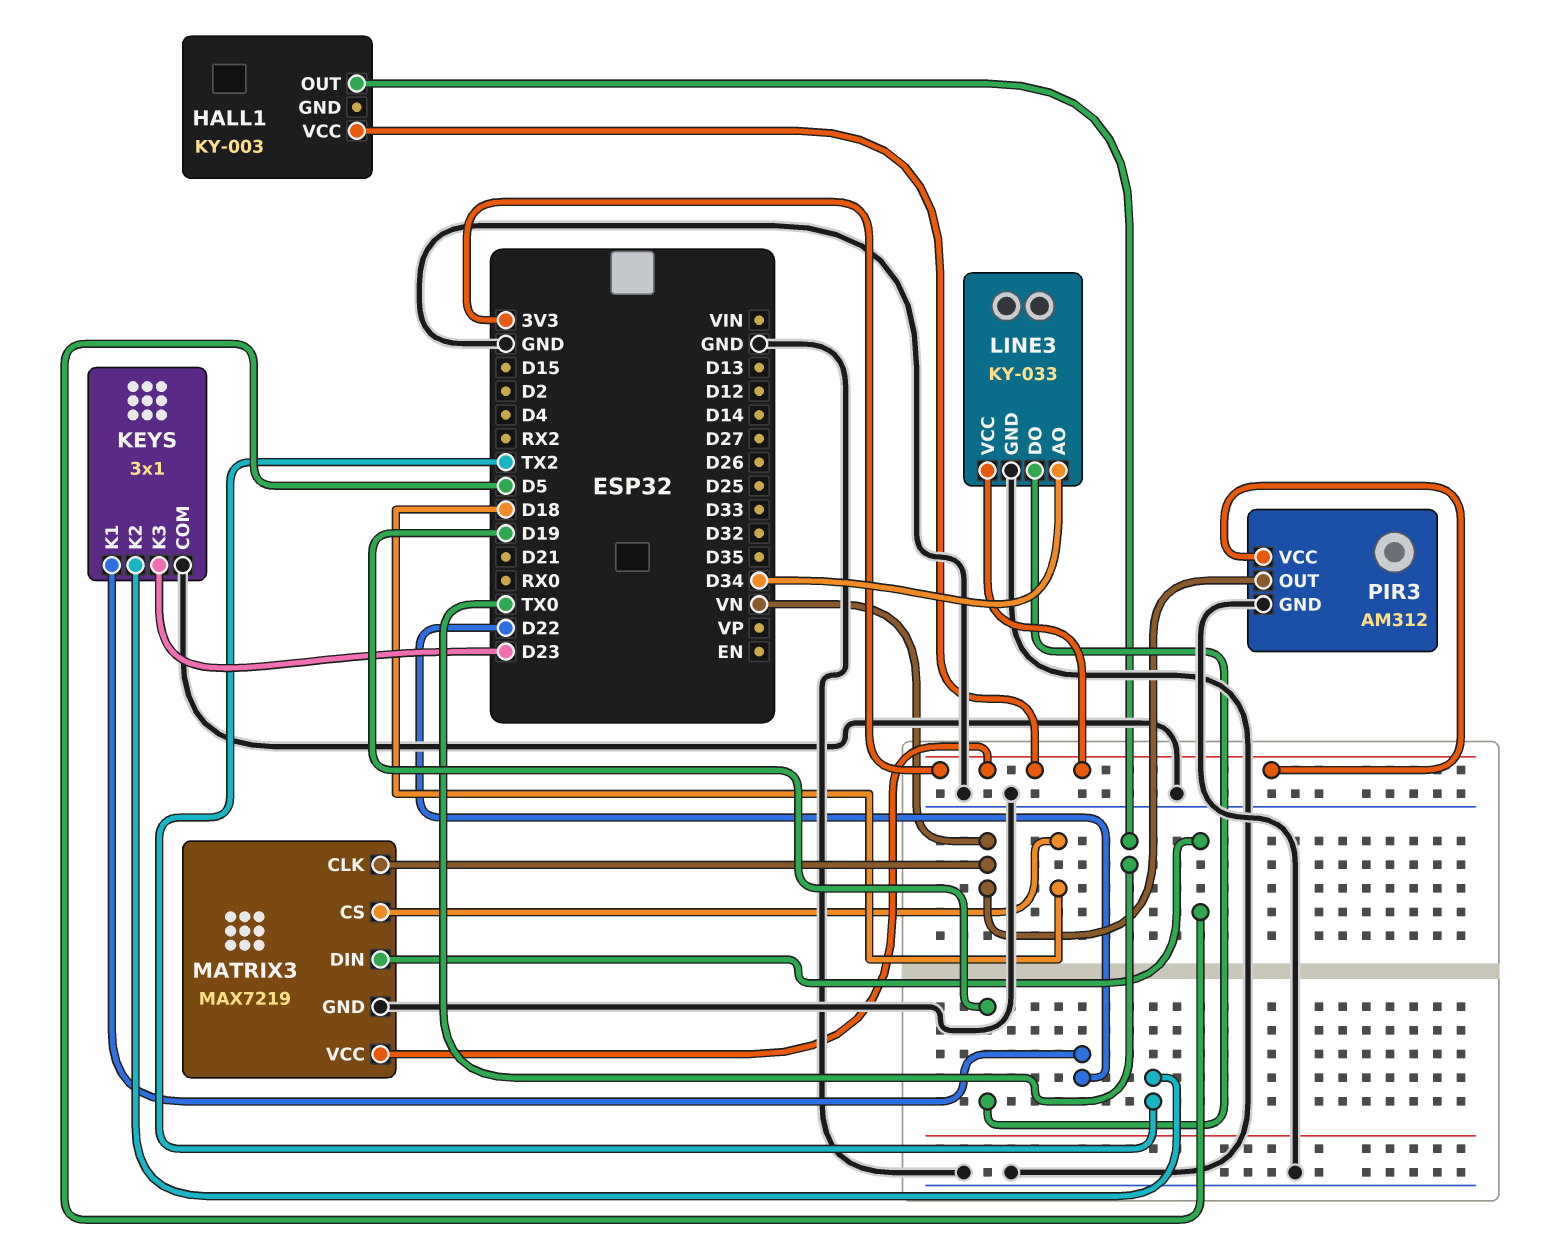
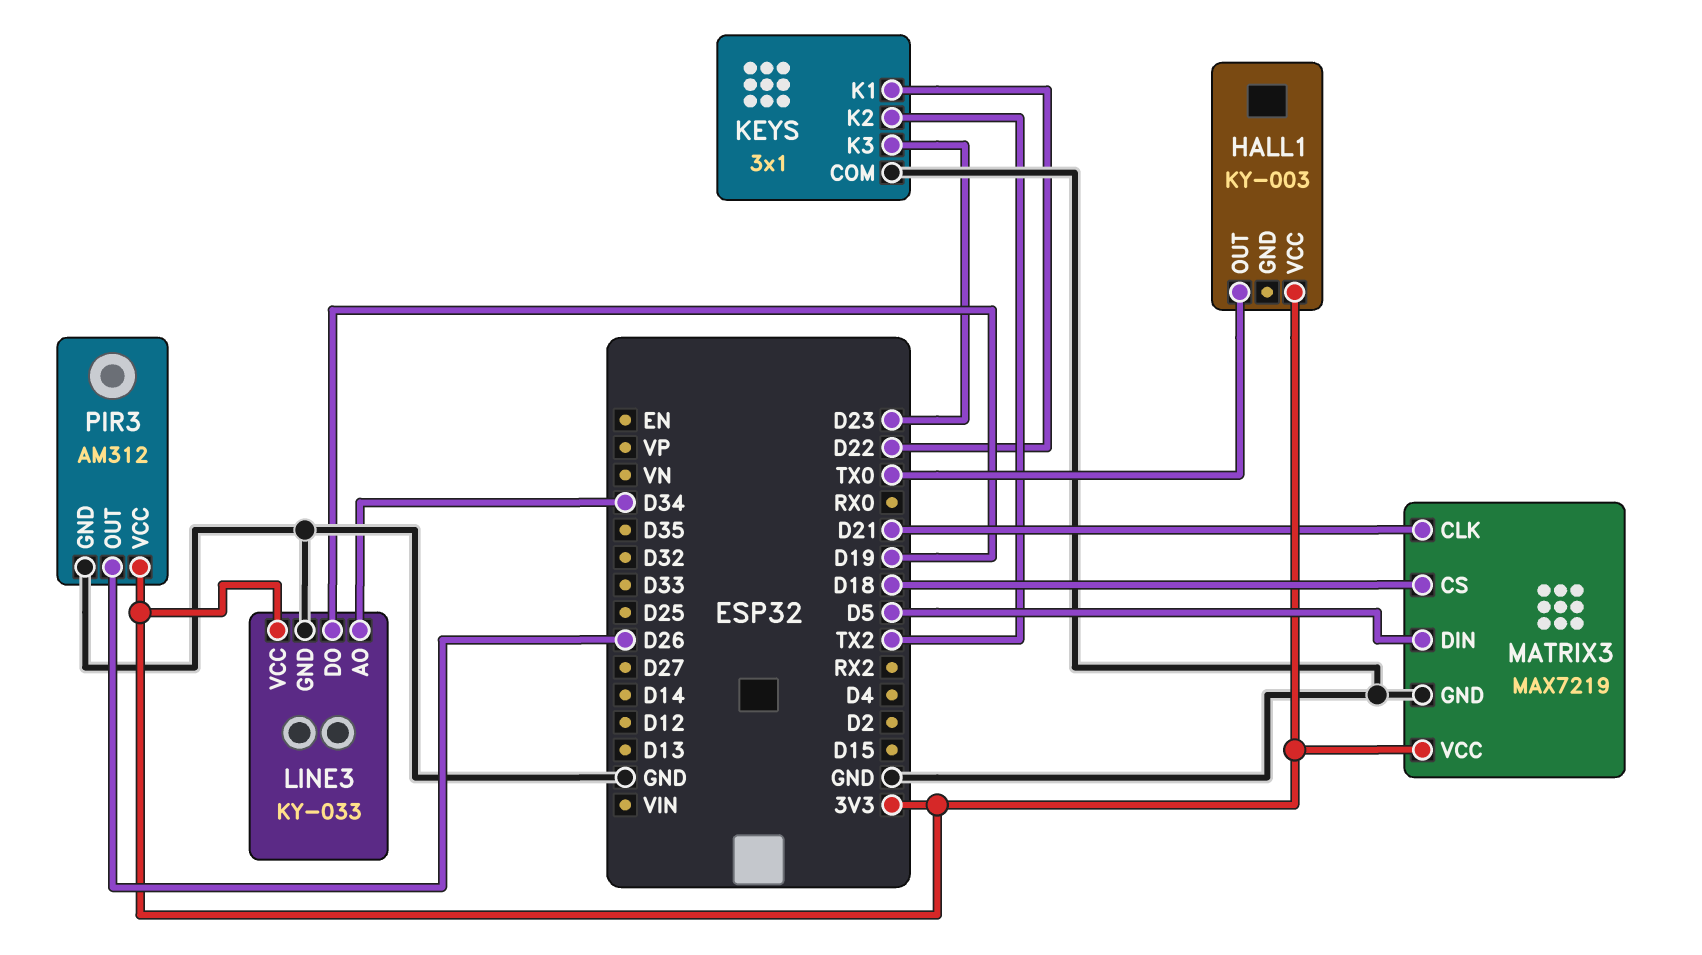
MATRIX3 pin CLK: VN -> D21
PIR3 pin OUT: VN -> D26

